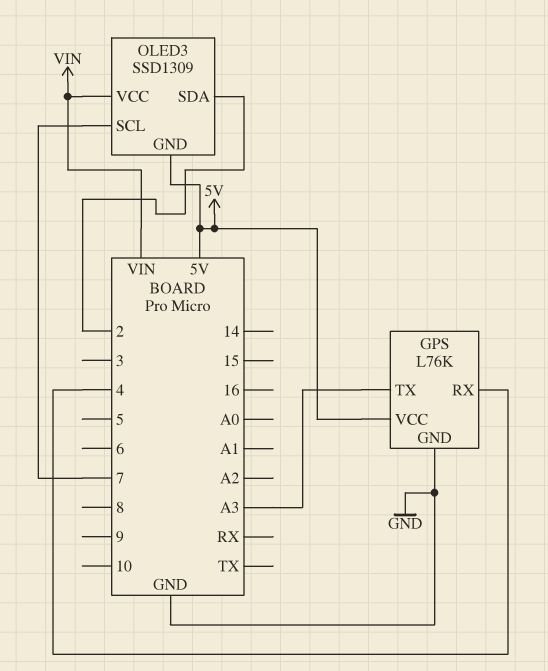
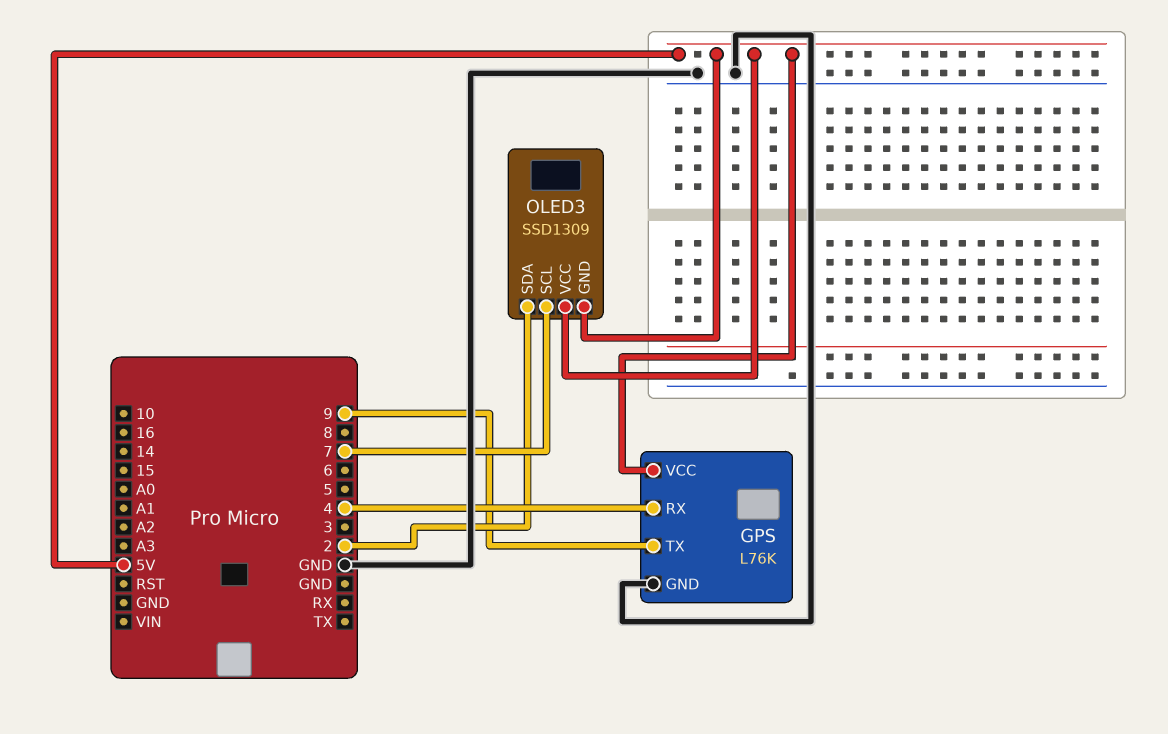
GPS pin TX: A3 -> 9
OLED3 pin VCC: VIN -> 5V

